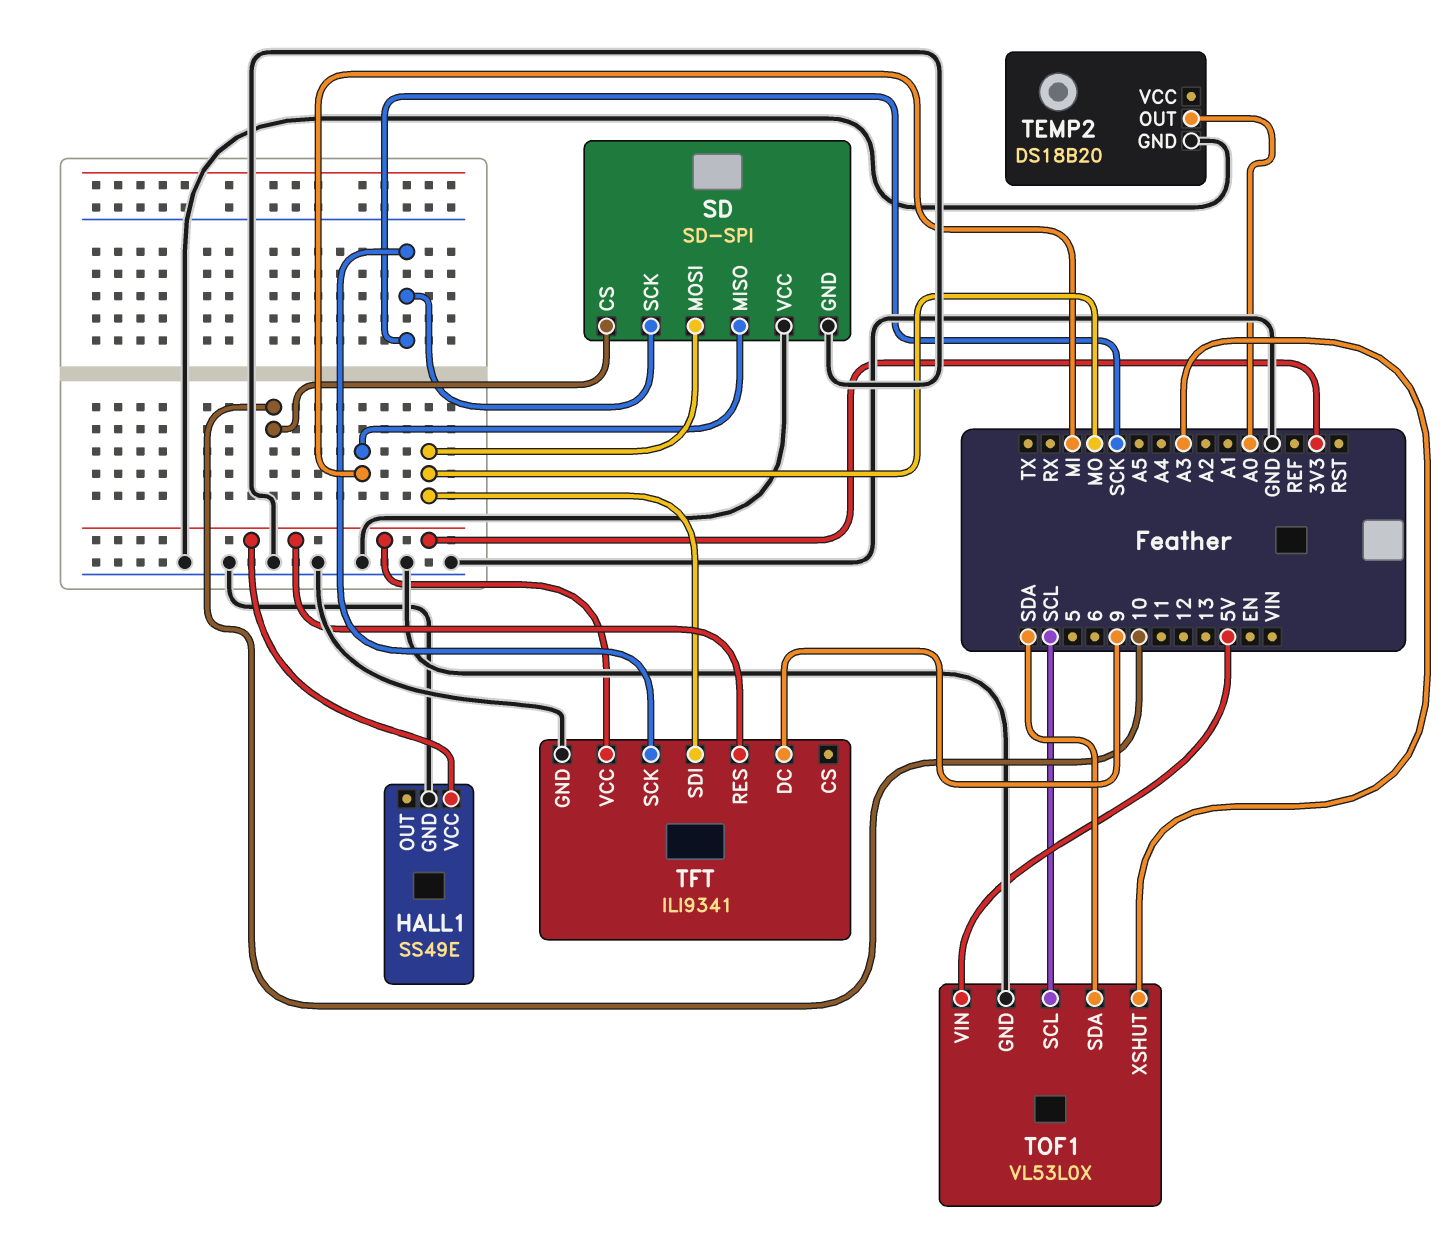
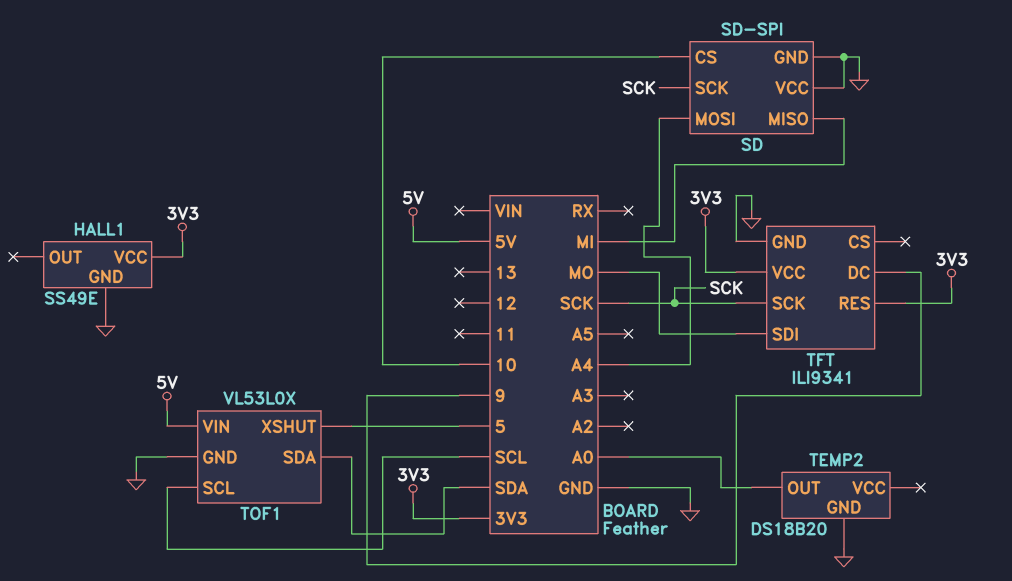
SD pin MOSI: MO -> A4
TOF1 pin XSHUT: A3 -> 5

